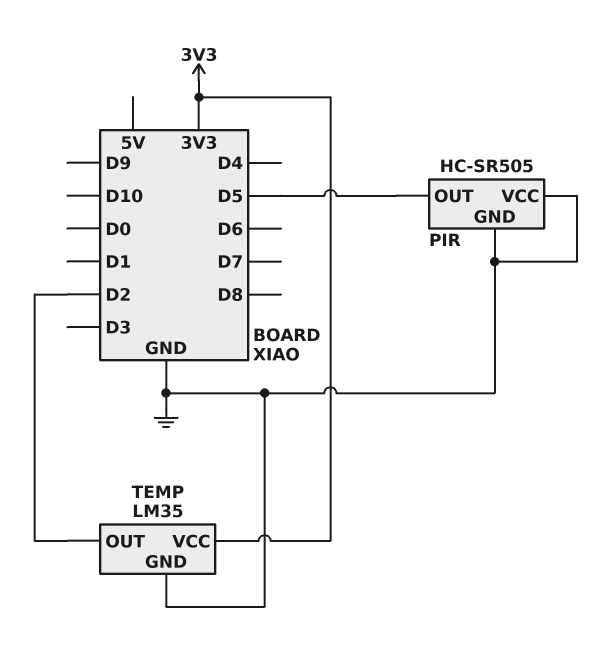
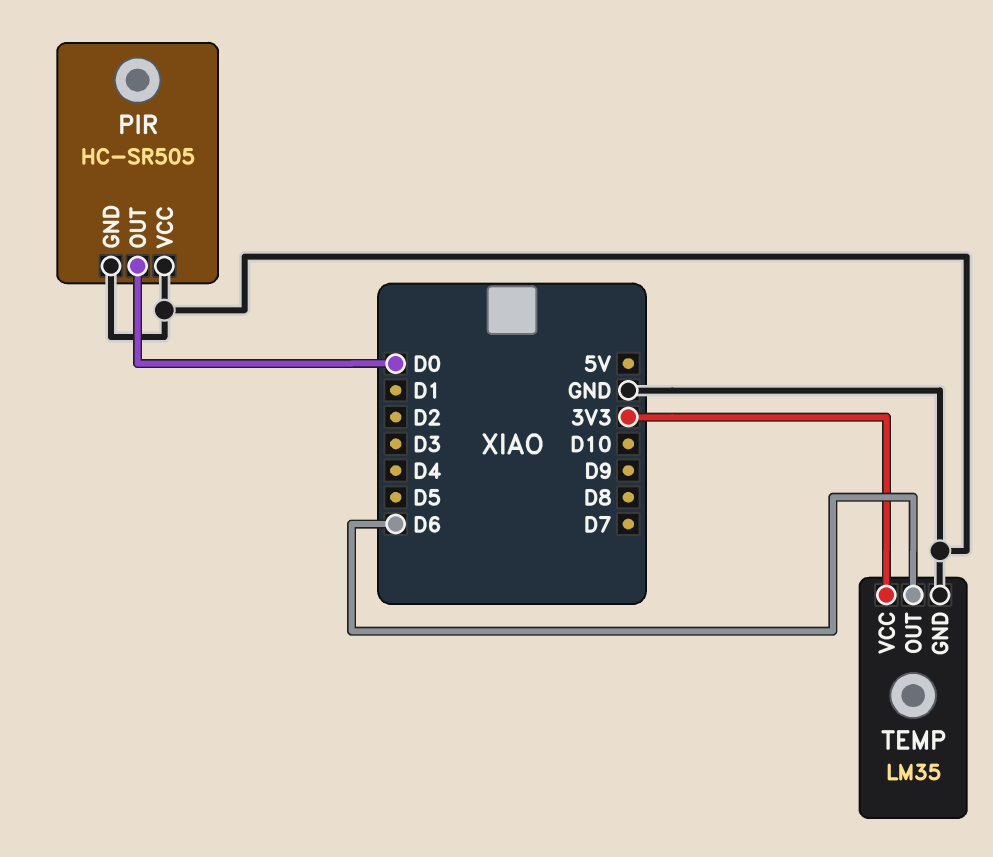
PIR pin OUT: D5 -> D0
TEMP pin OUT: D2 -> D6

